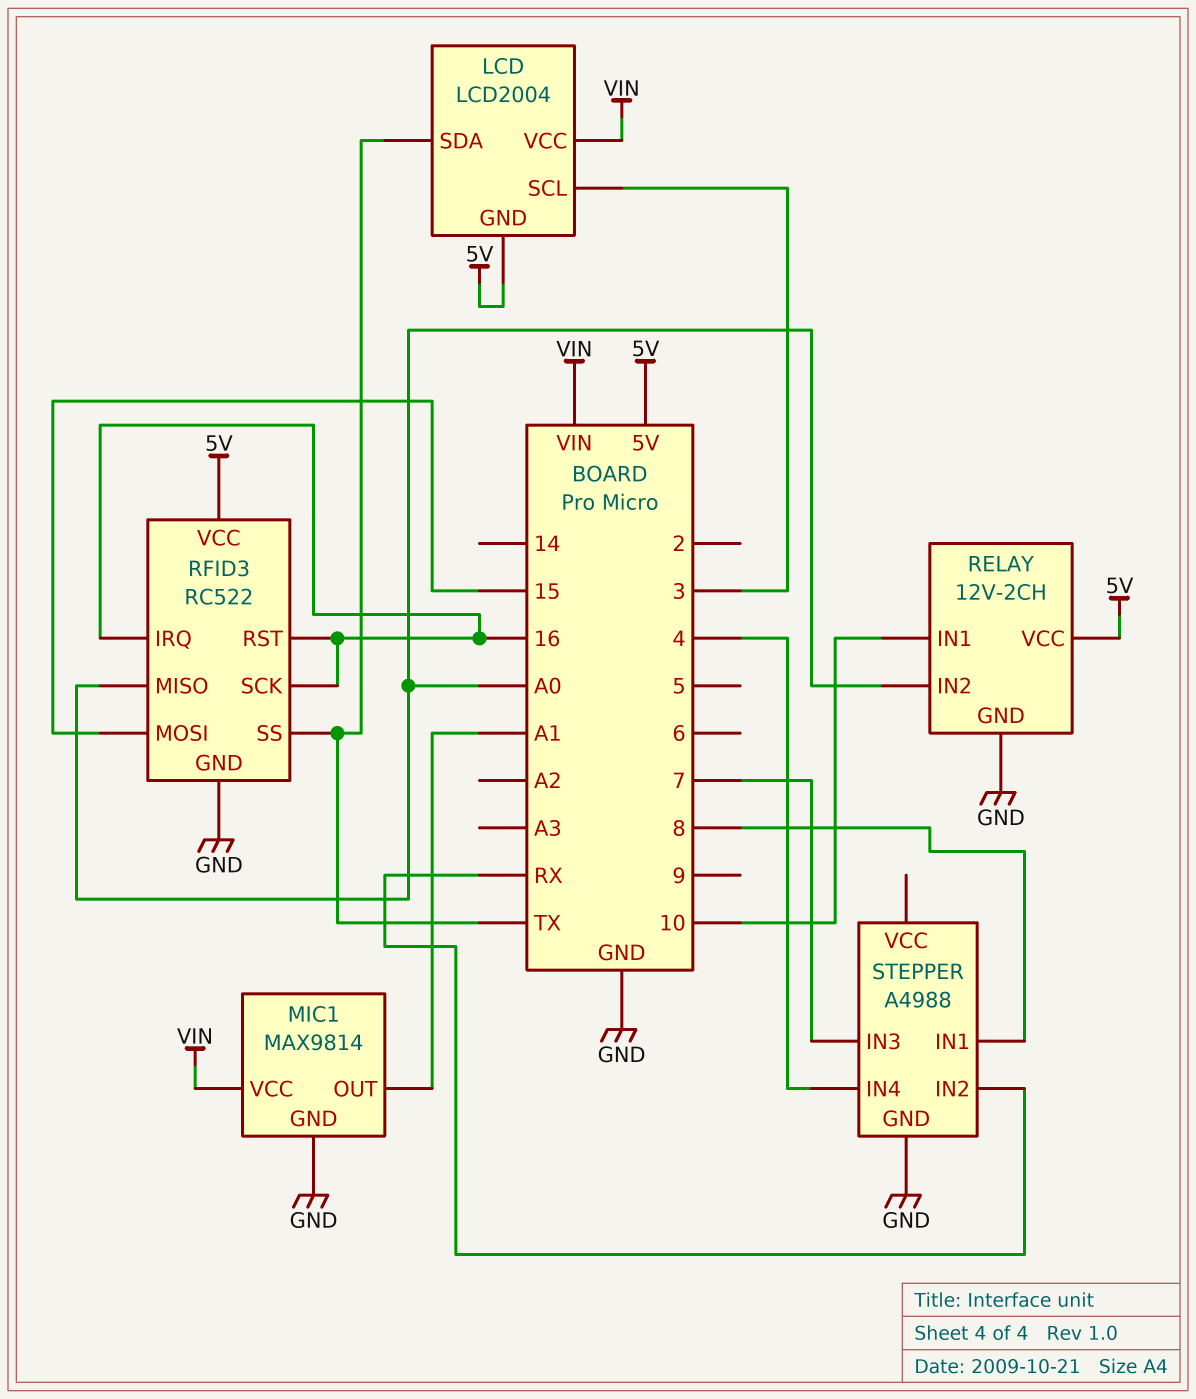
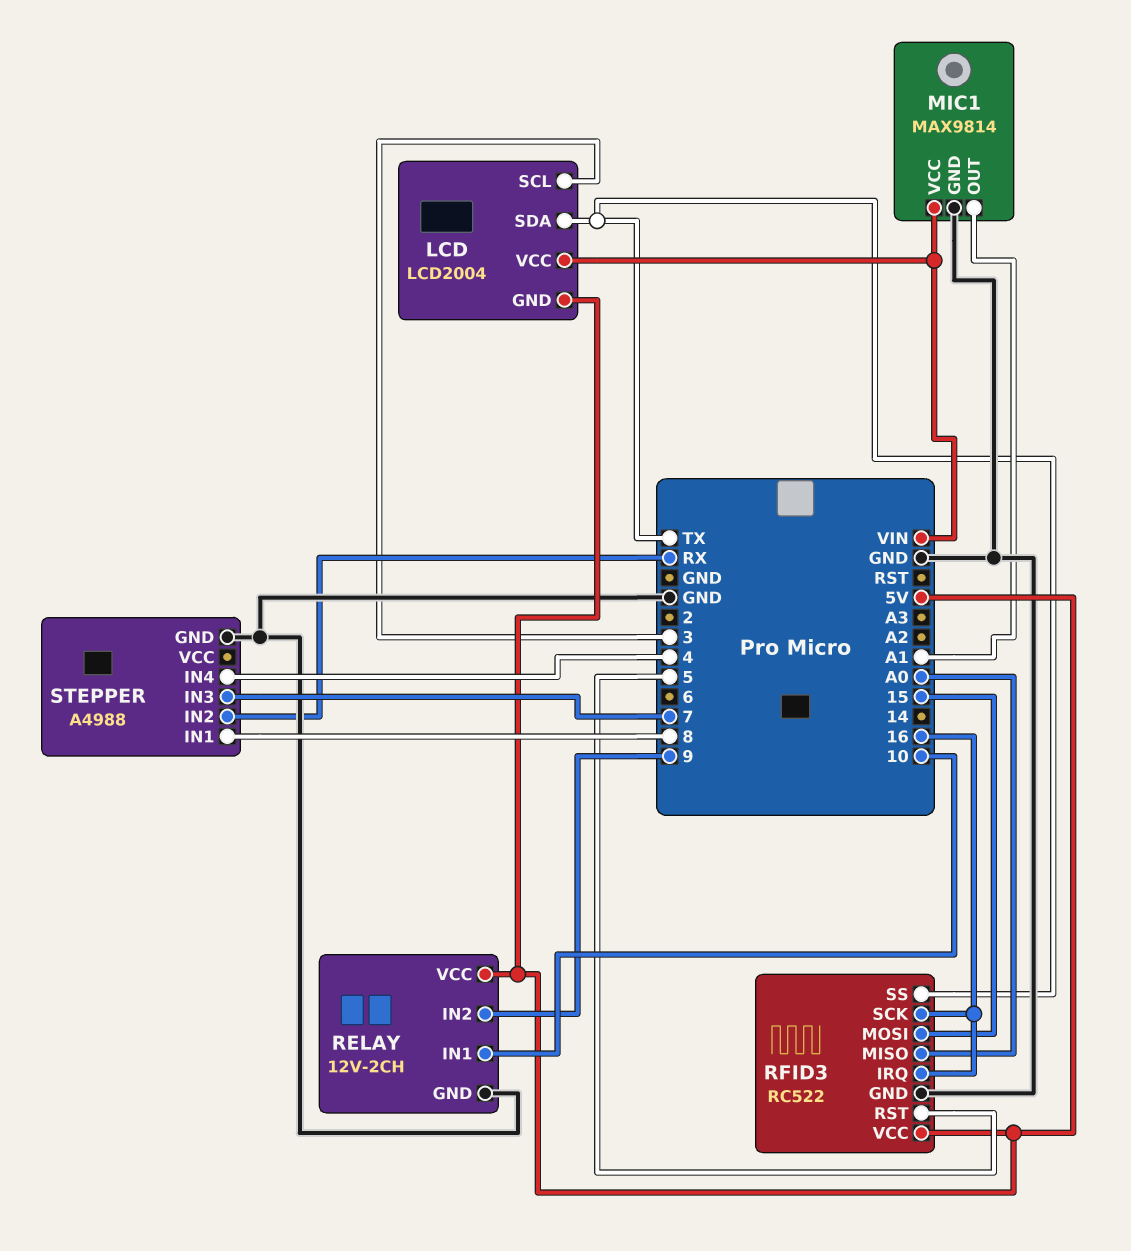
RELAY pin IN2: A0 -> 9
RFID3 pin RST: 16 -> 5

